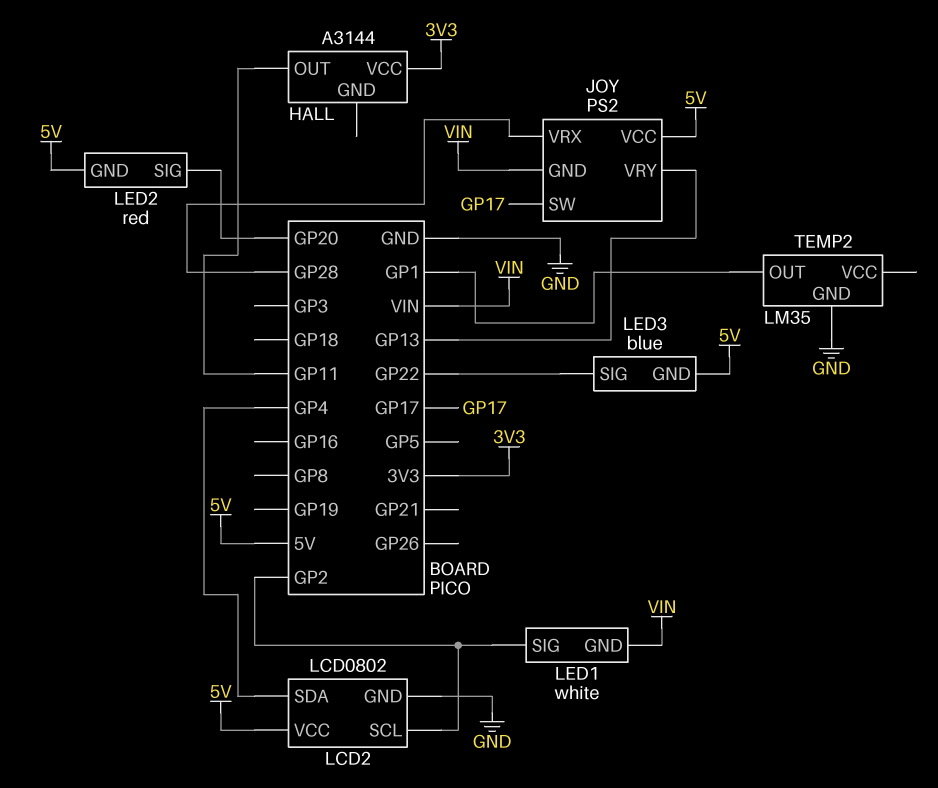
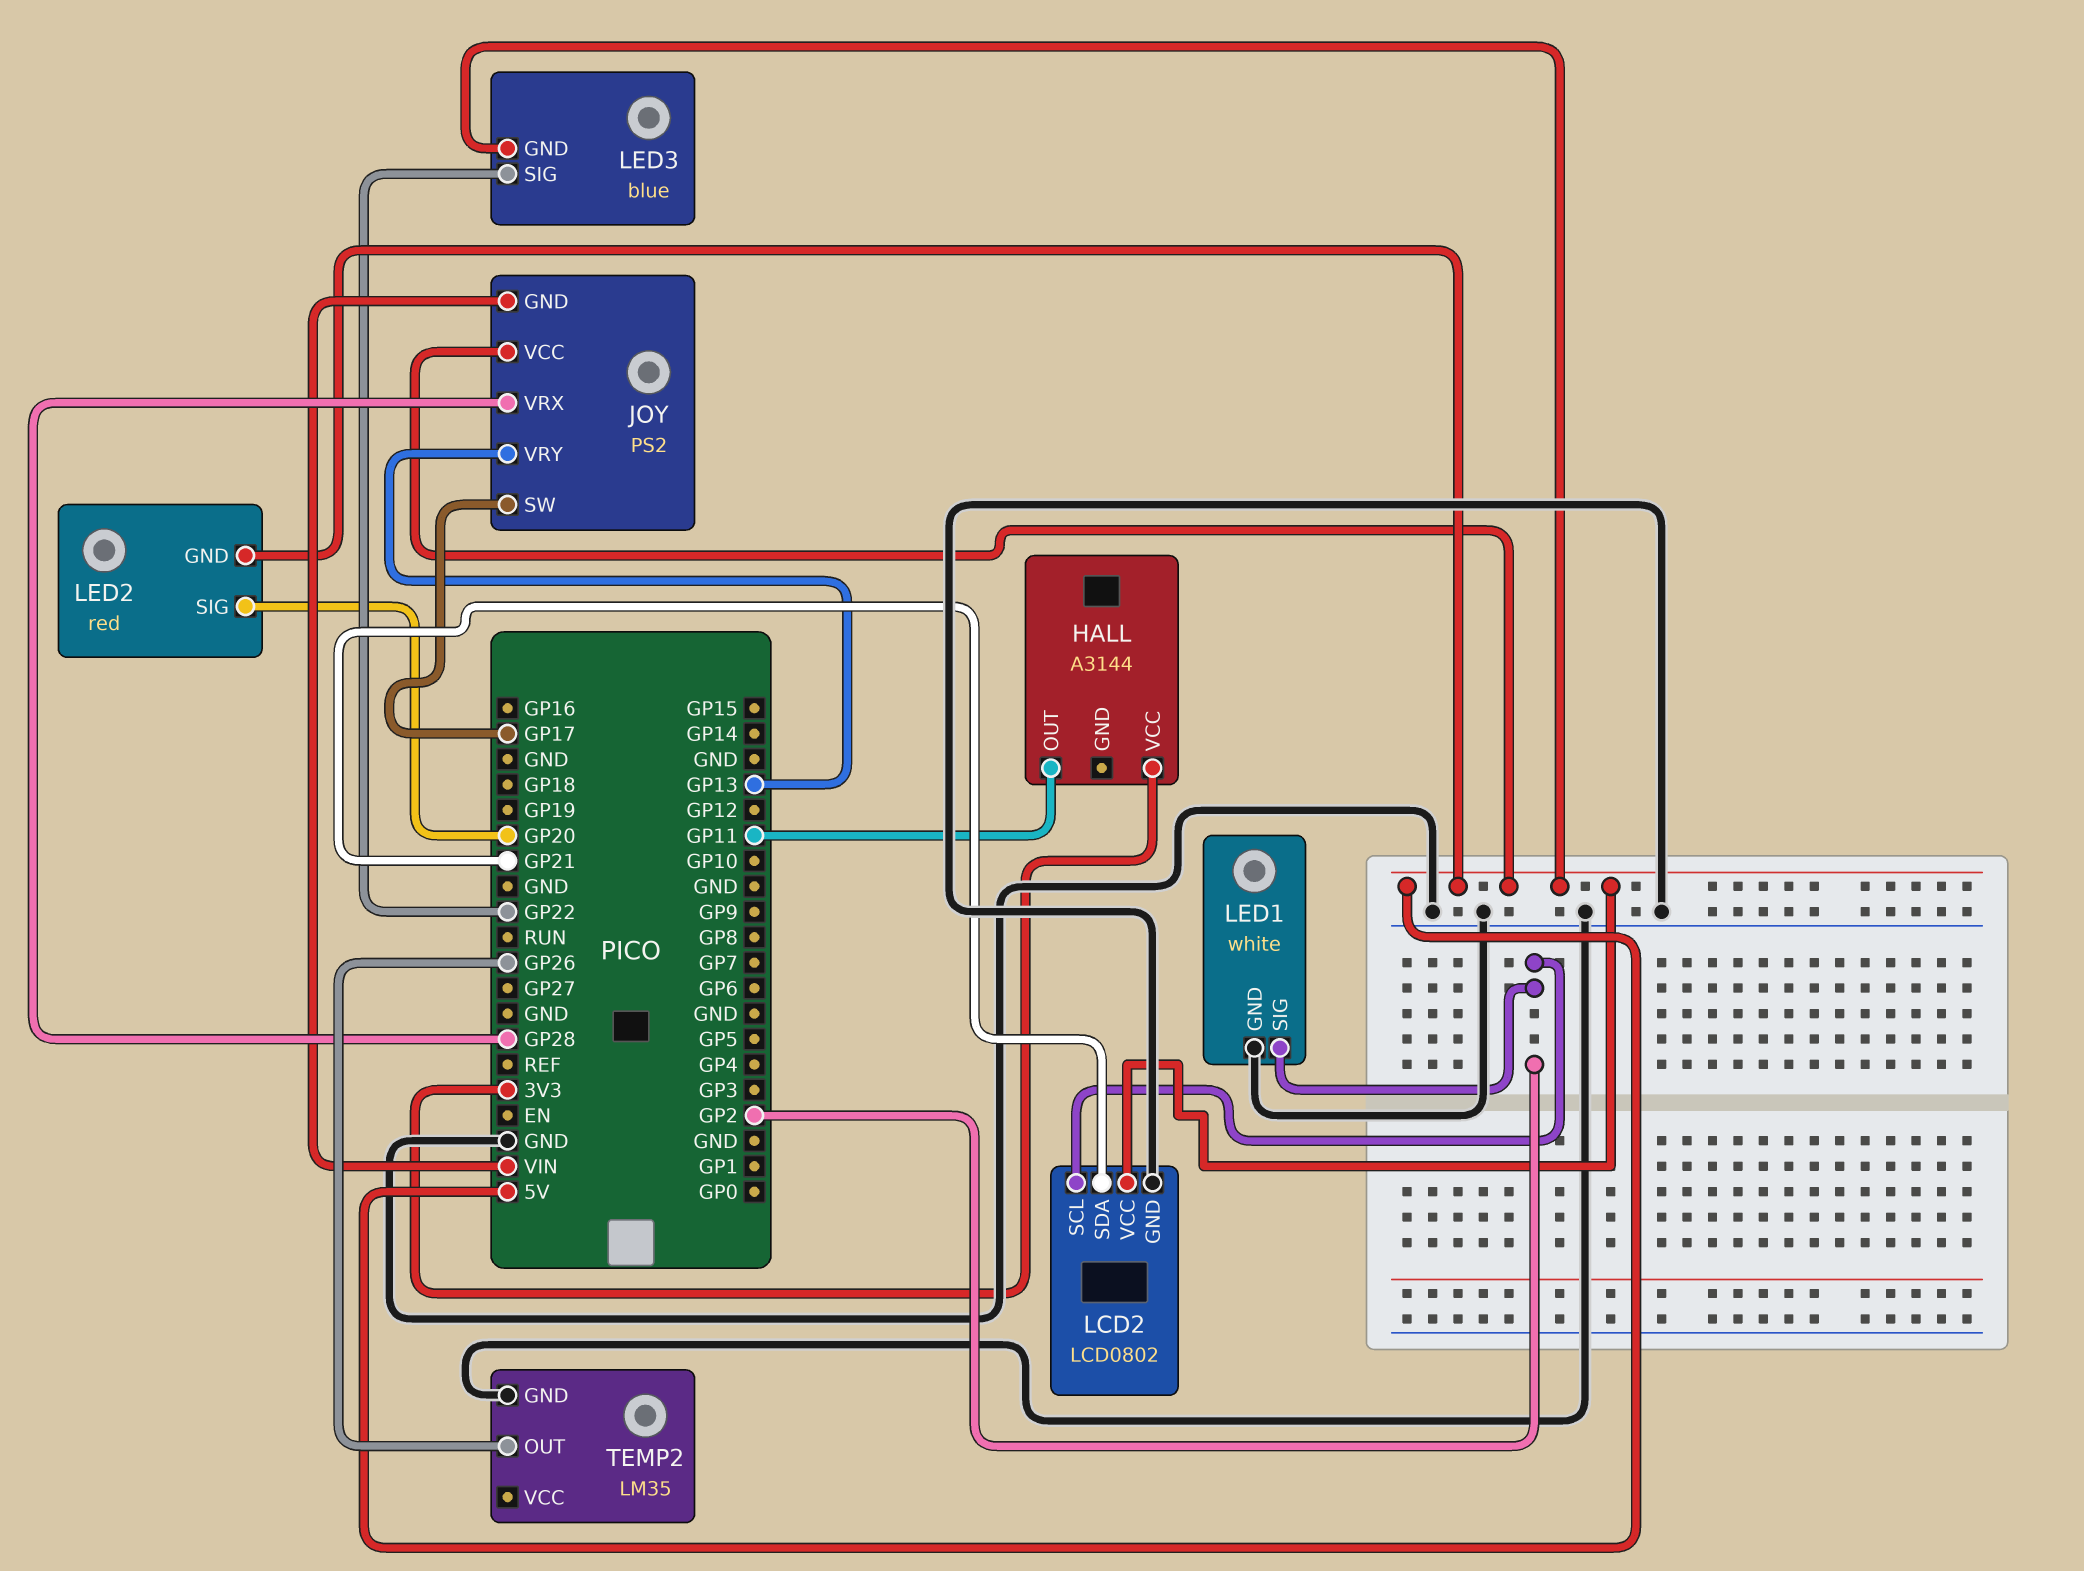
LCD2 pin SDA: GP4 -> GP21
LED1 pin GND: VIN -> GND
TEMP2 pin OUT: GP1 -> GP26

